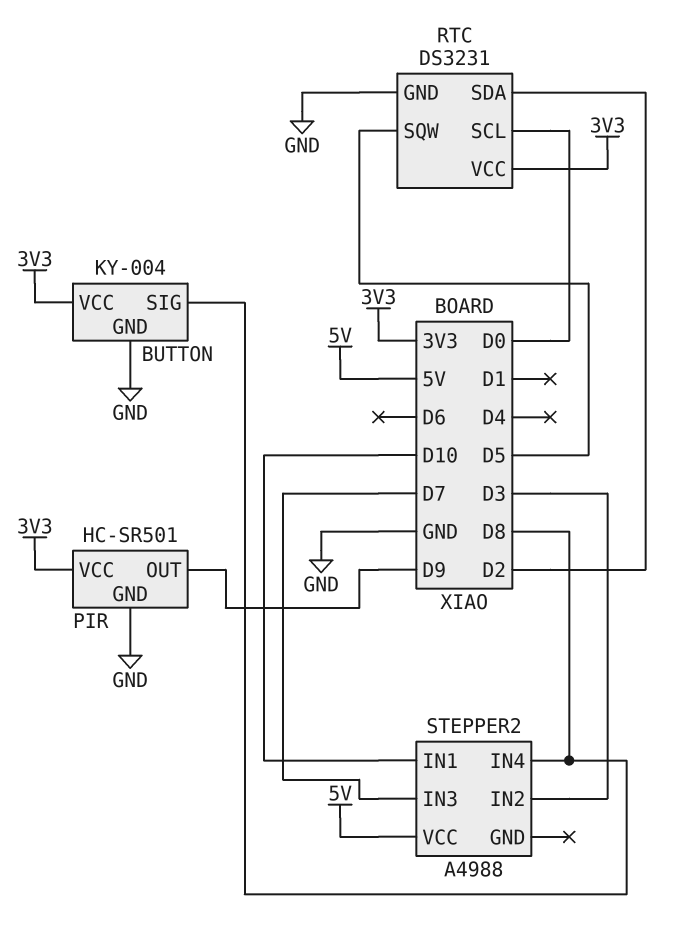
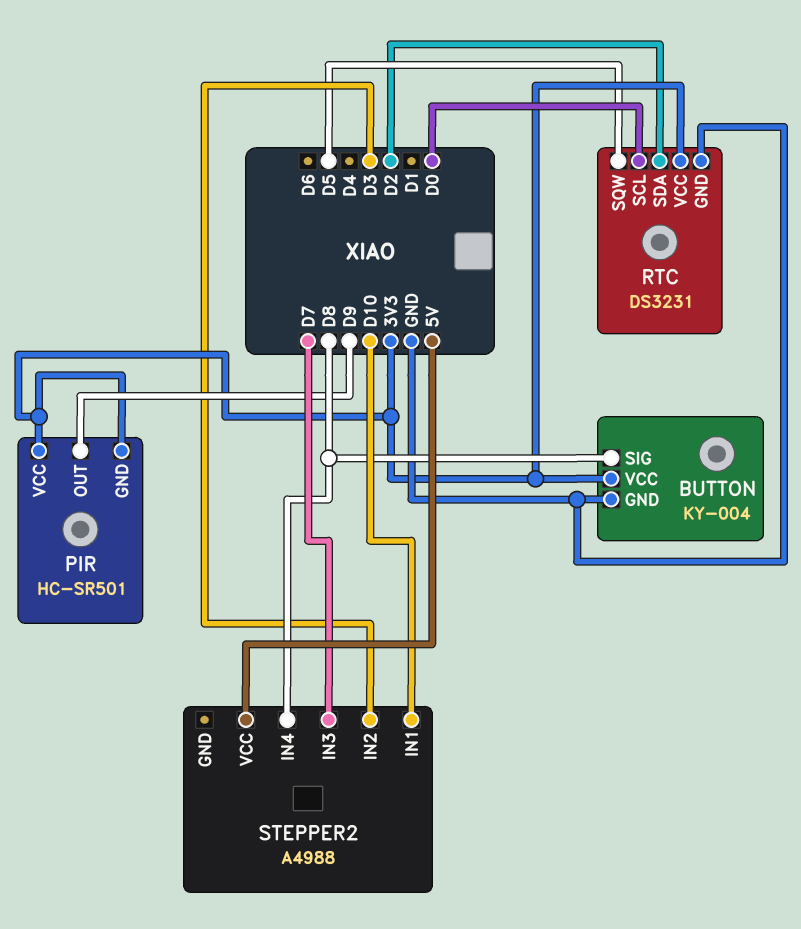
PIR pin GND: GND -> 3V3

